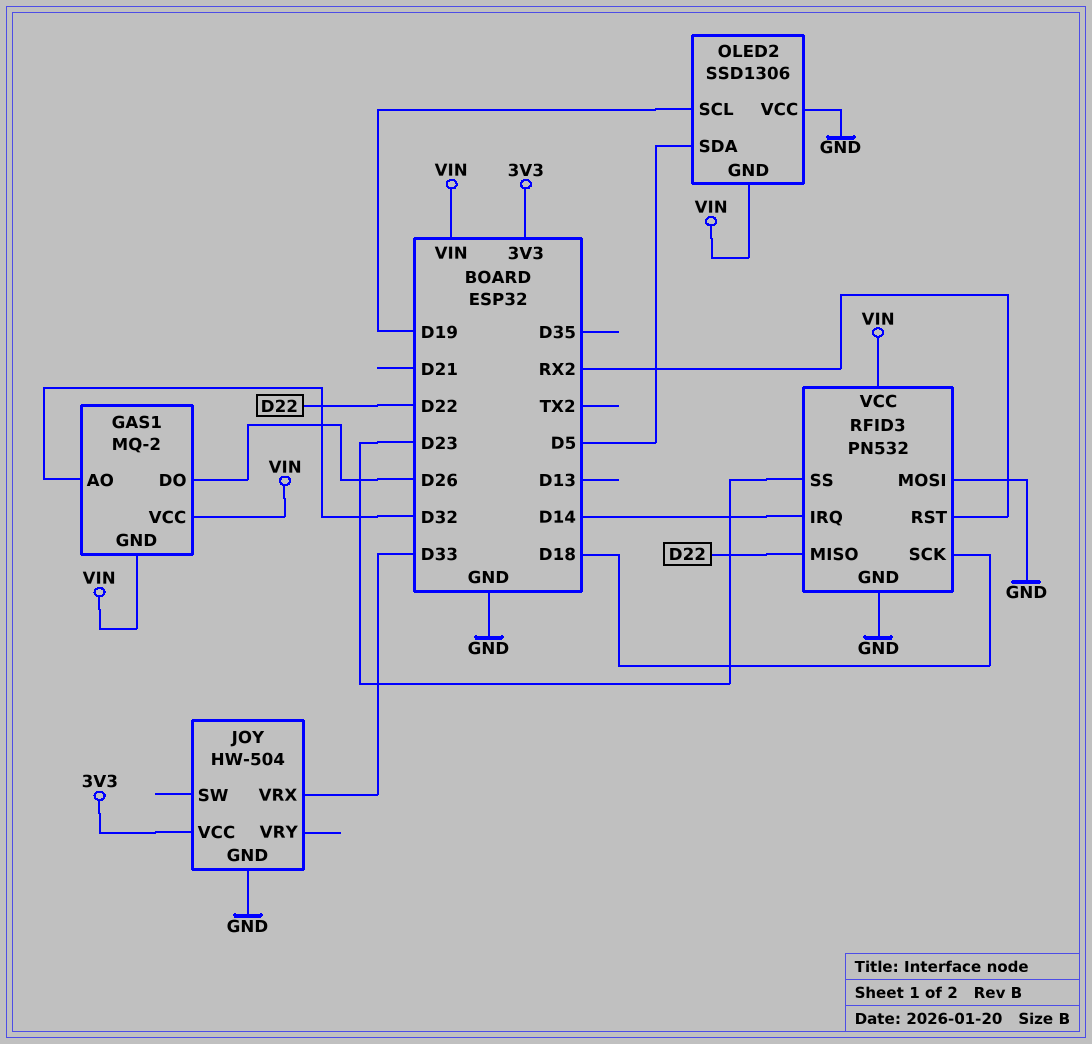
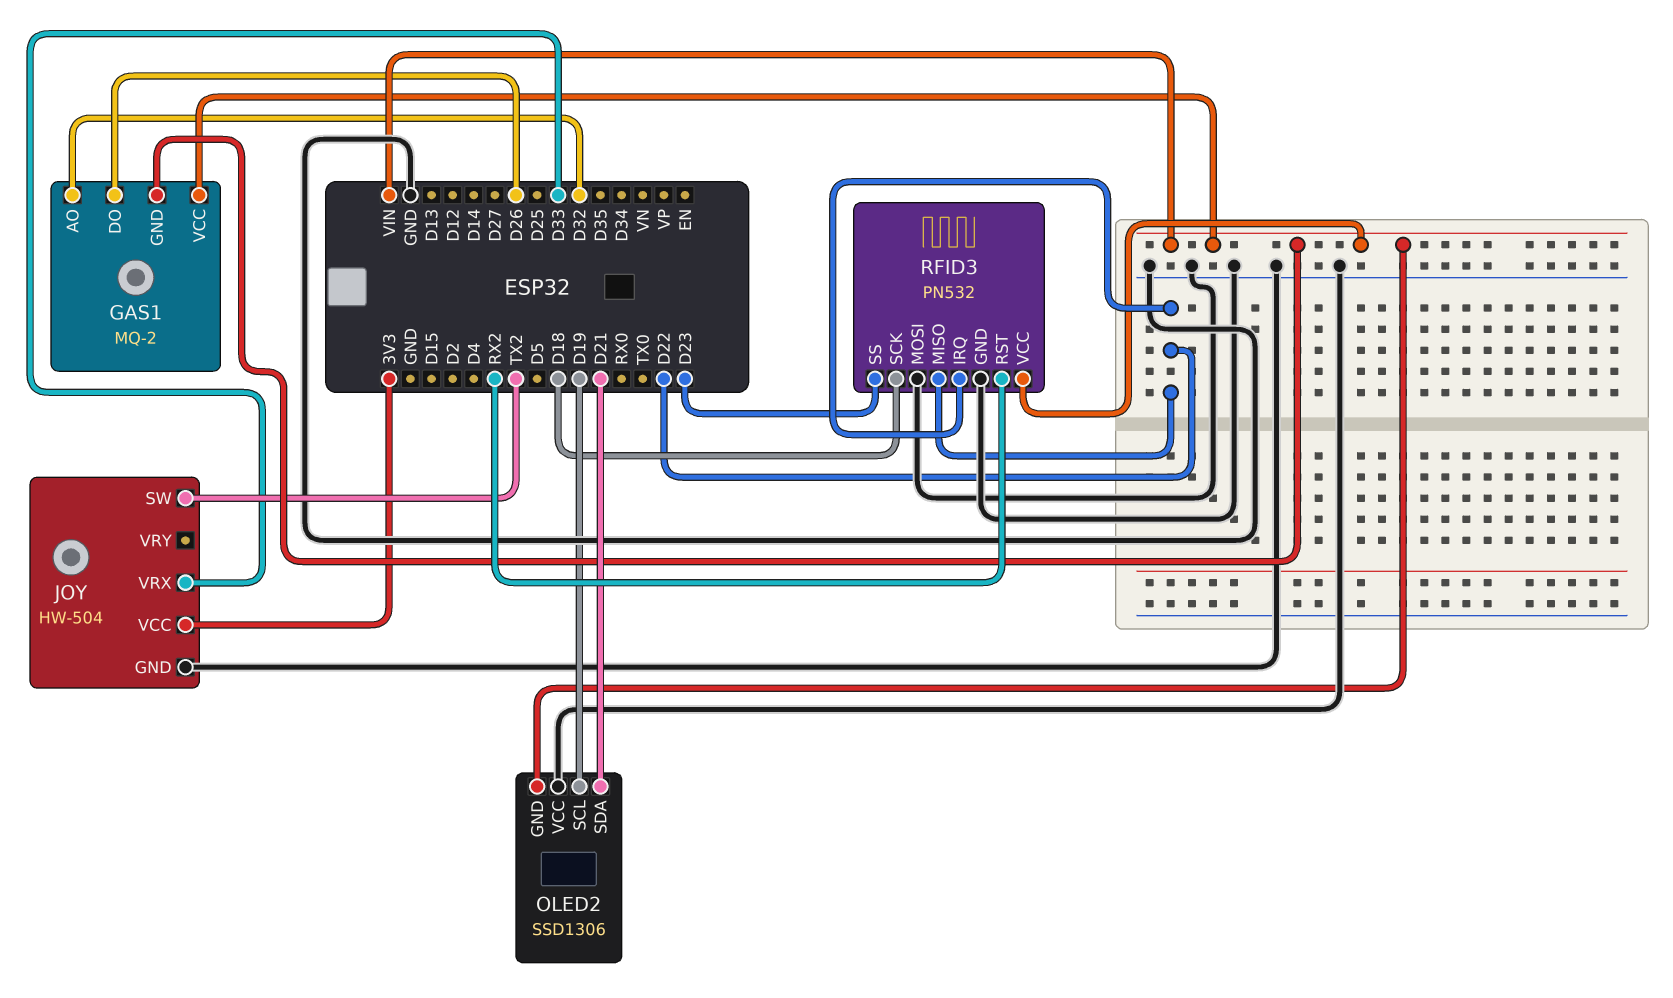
JOY pin SW: none -> TX2
OLED2 pin SDA: D5 -> D21
RFID3 pin IRQ: D14 -> D22

